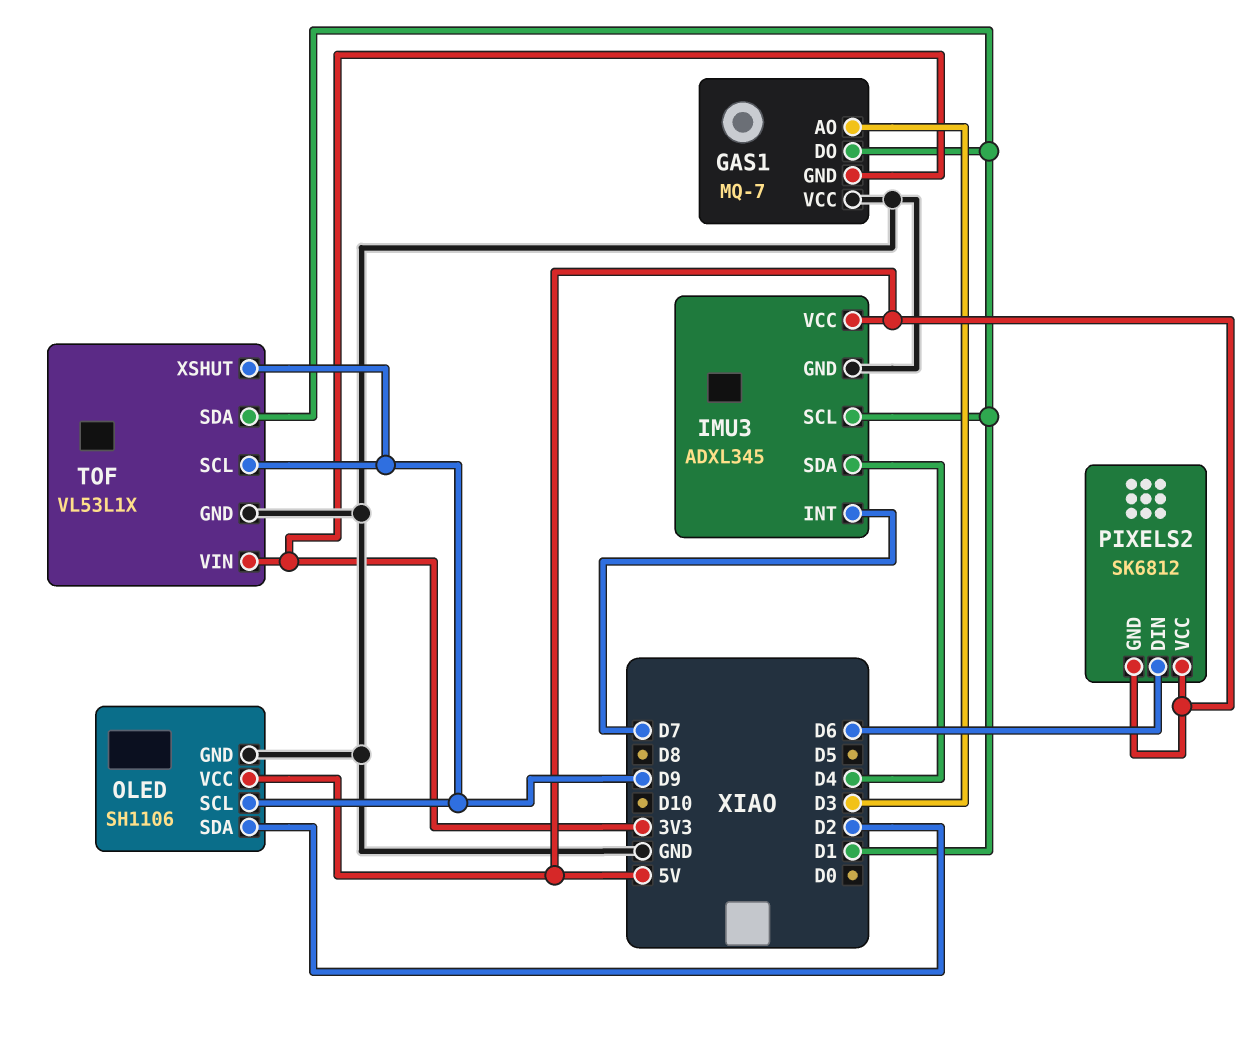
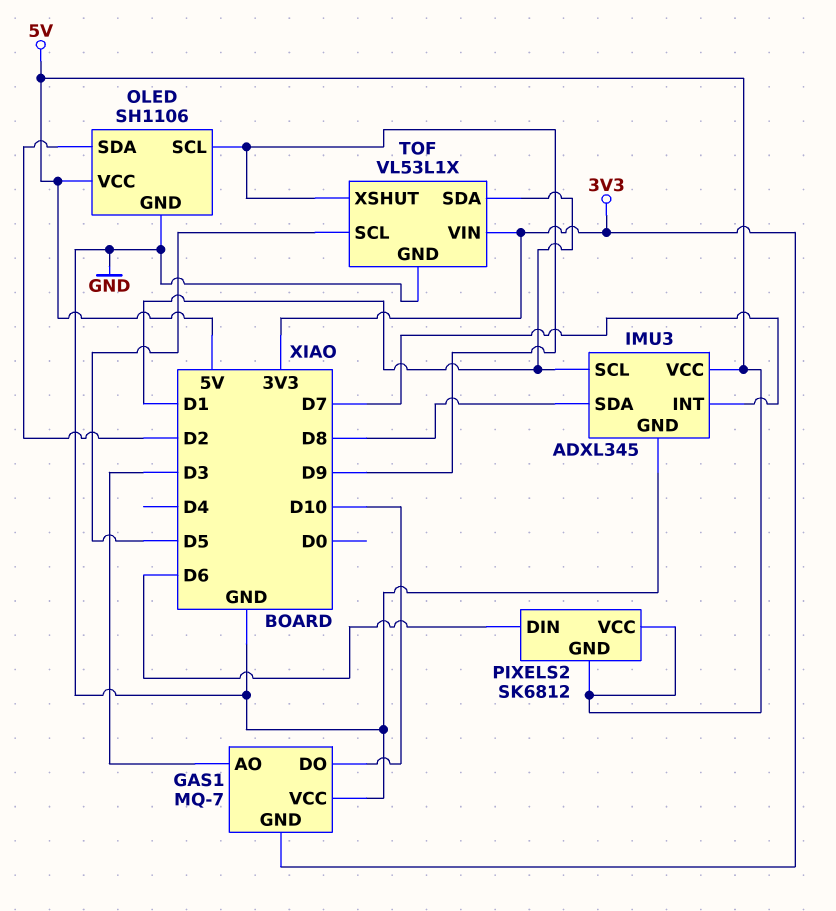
GAS1 pin DO: D1 -> D10
IMU3 pin SDA: D4 -> D8
TOF pin SCL: D9 -> D5

